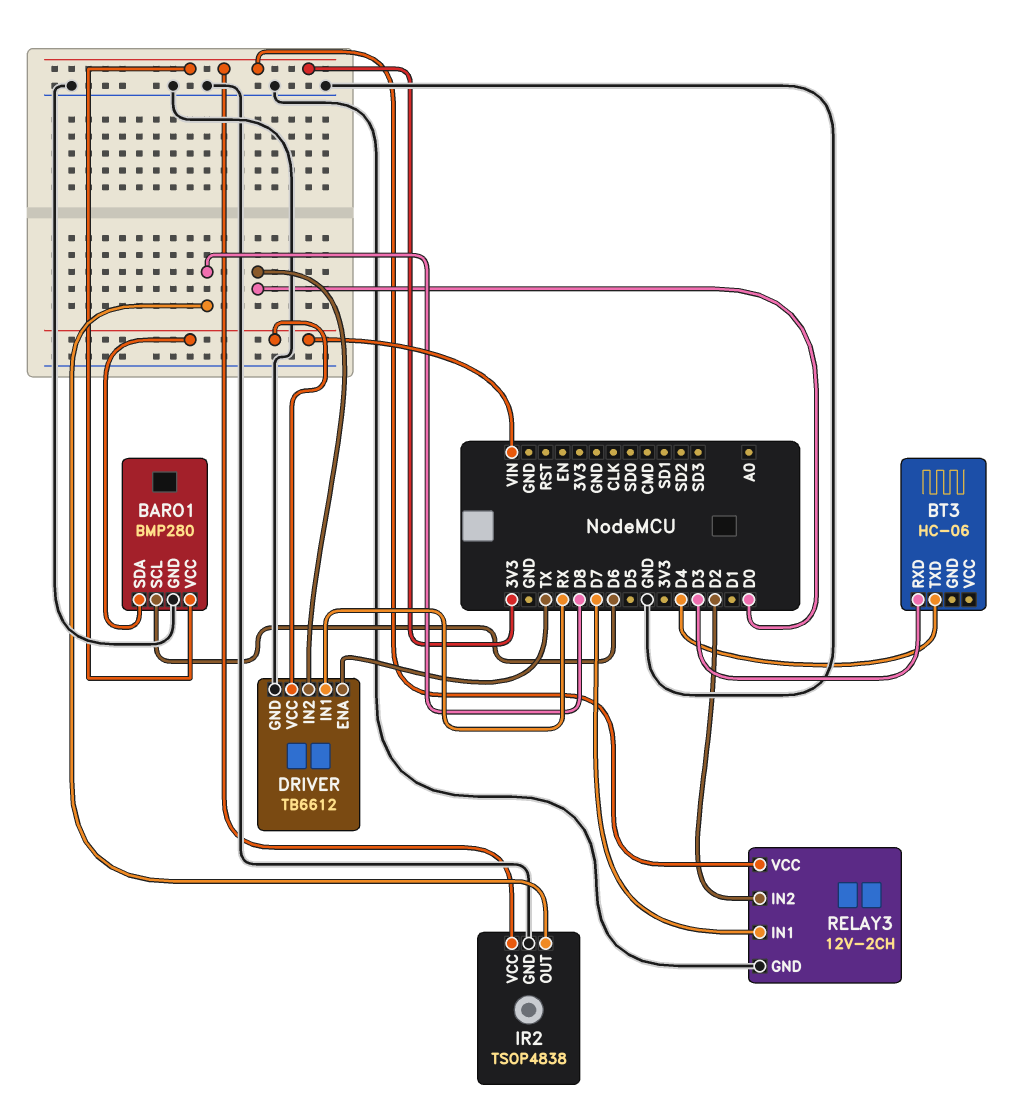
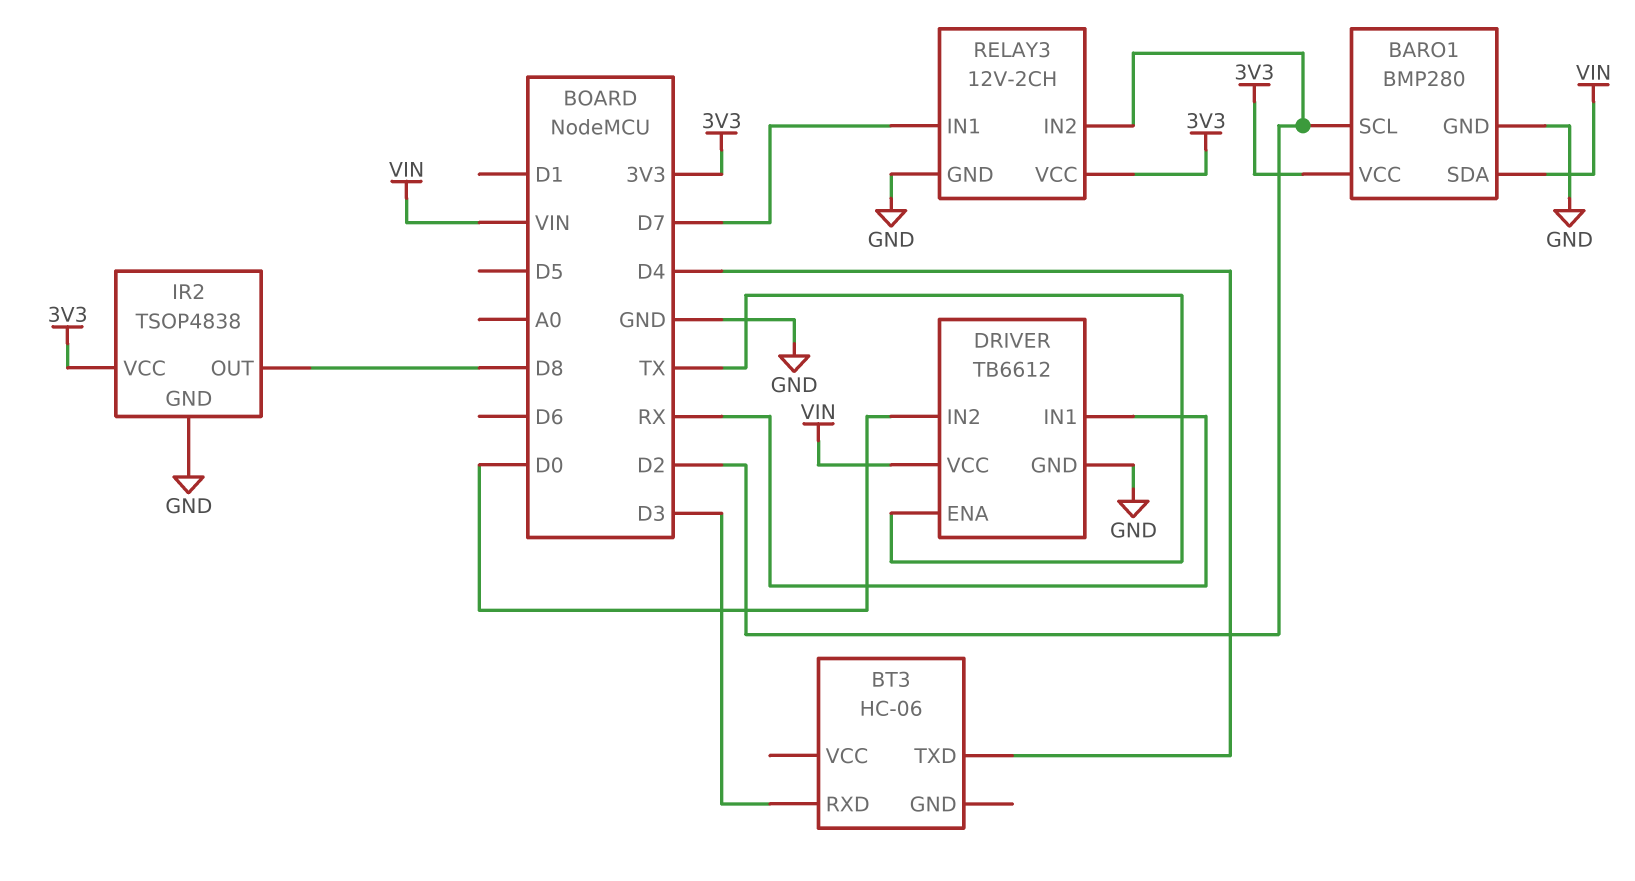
BARO1 pin SCL: D6 -> D2

